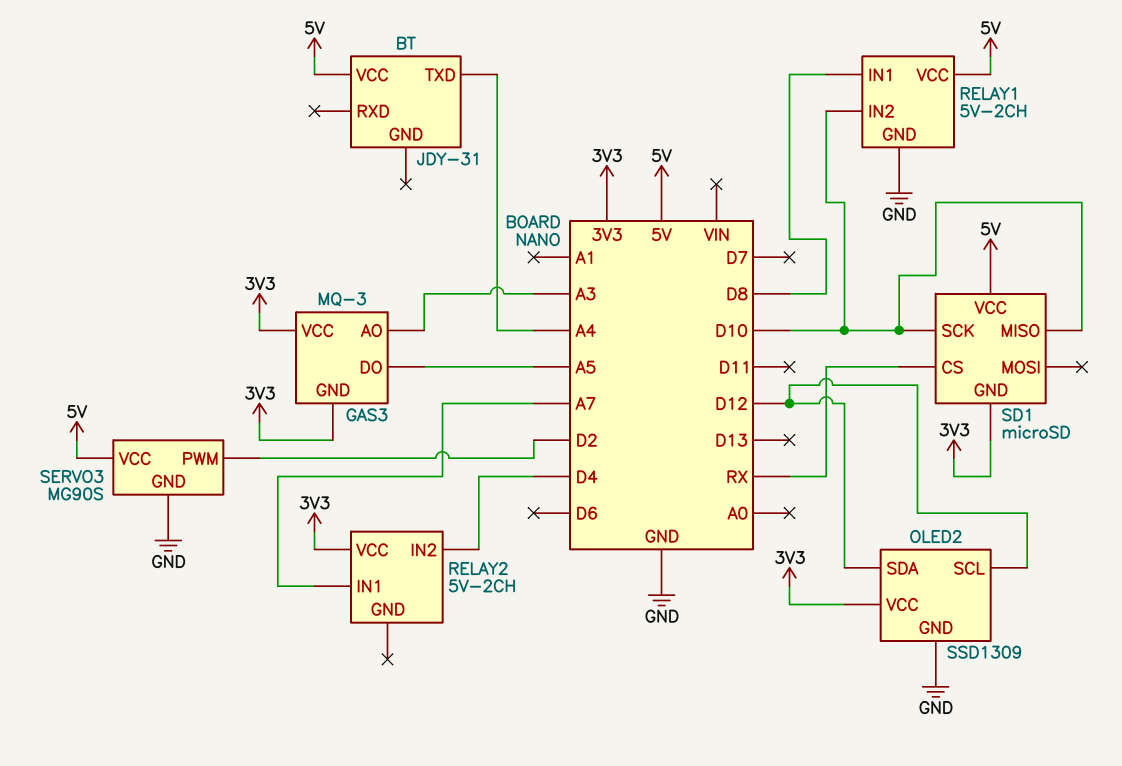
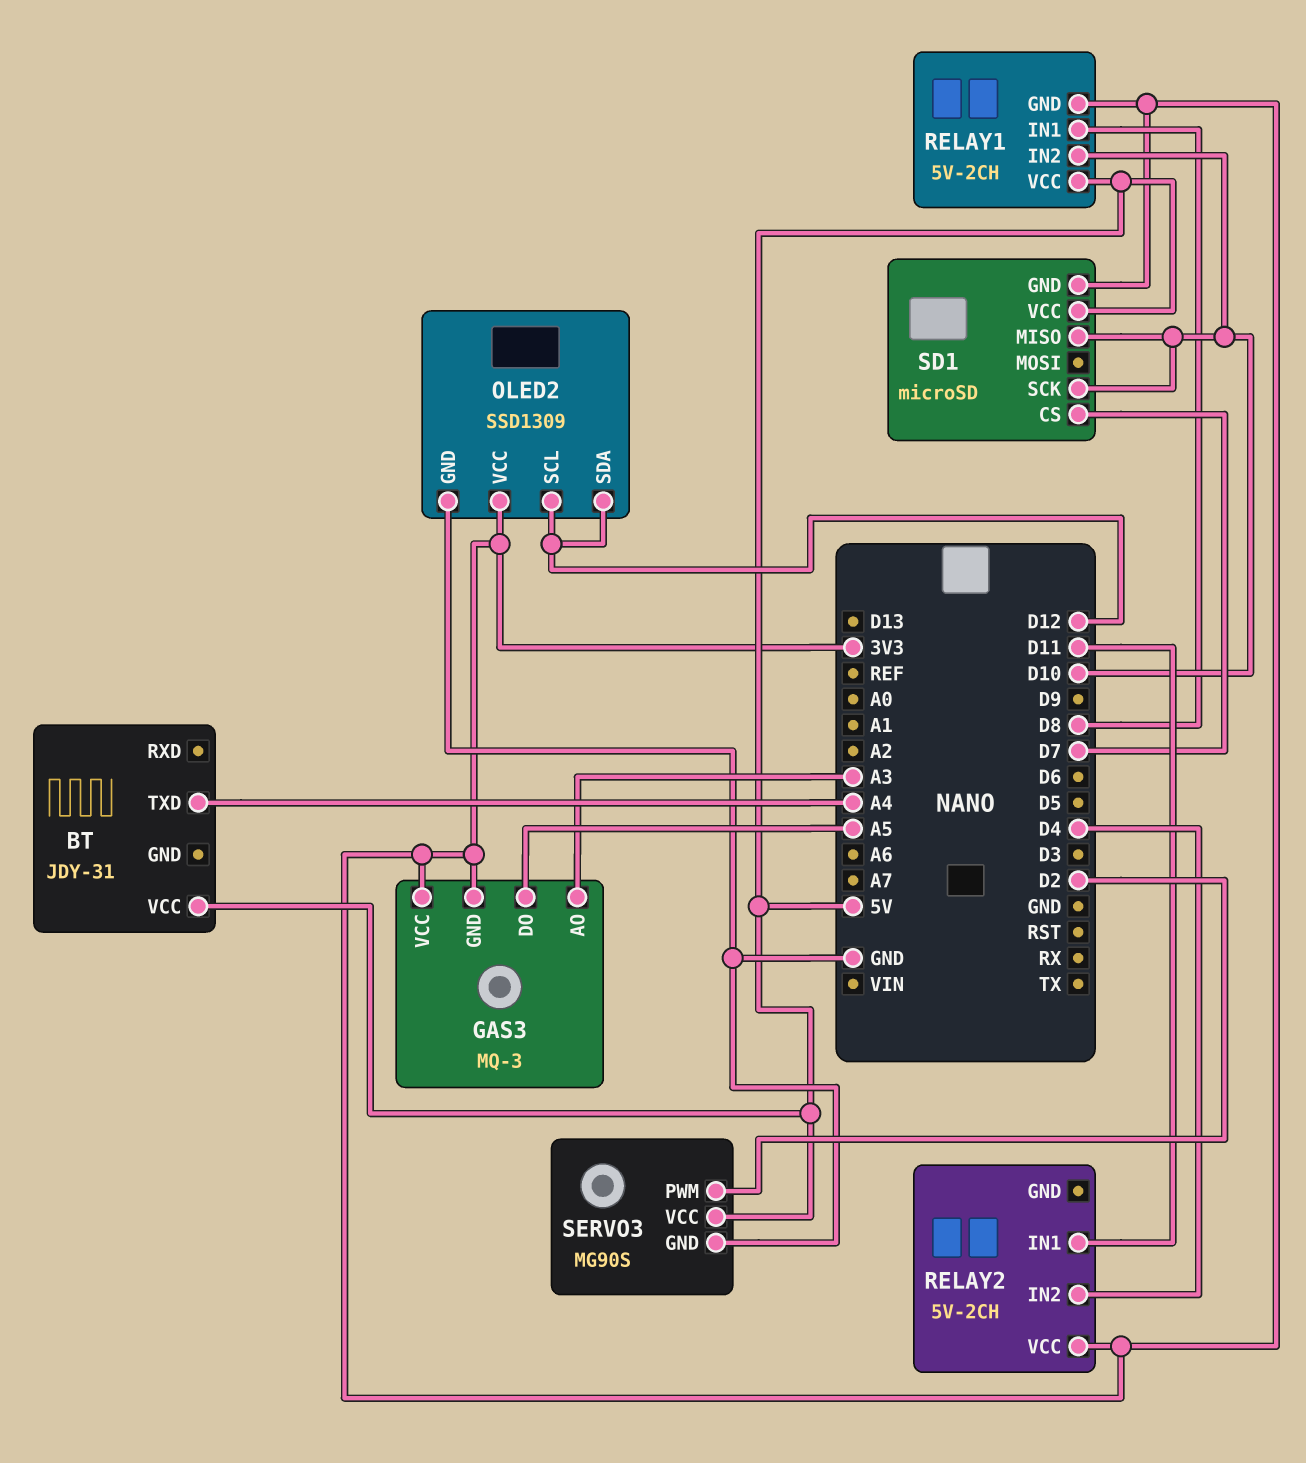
RELAY1 pin GND: GND -> 3V3
RELAY2 pin IN1: A7 -> D11
SD1 pin CS: RX -> D7

